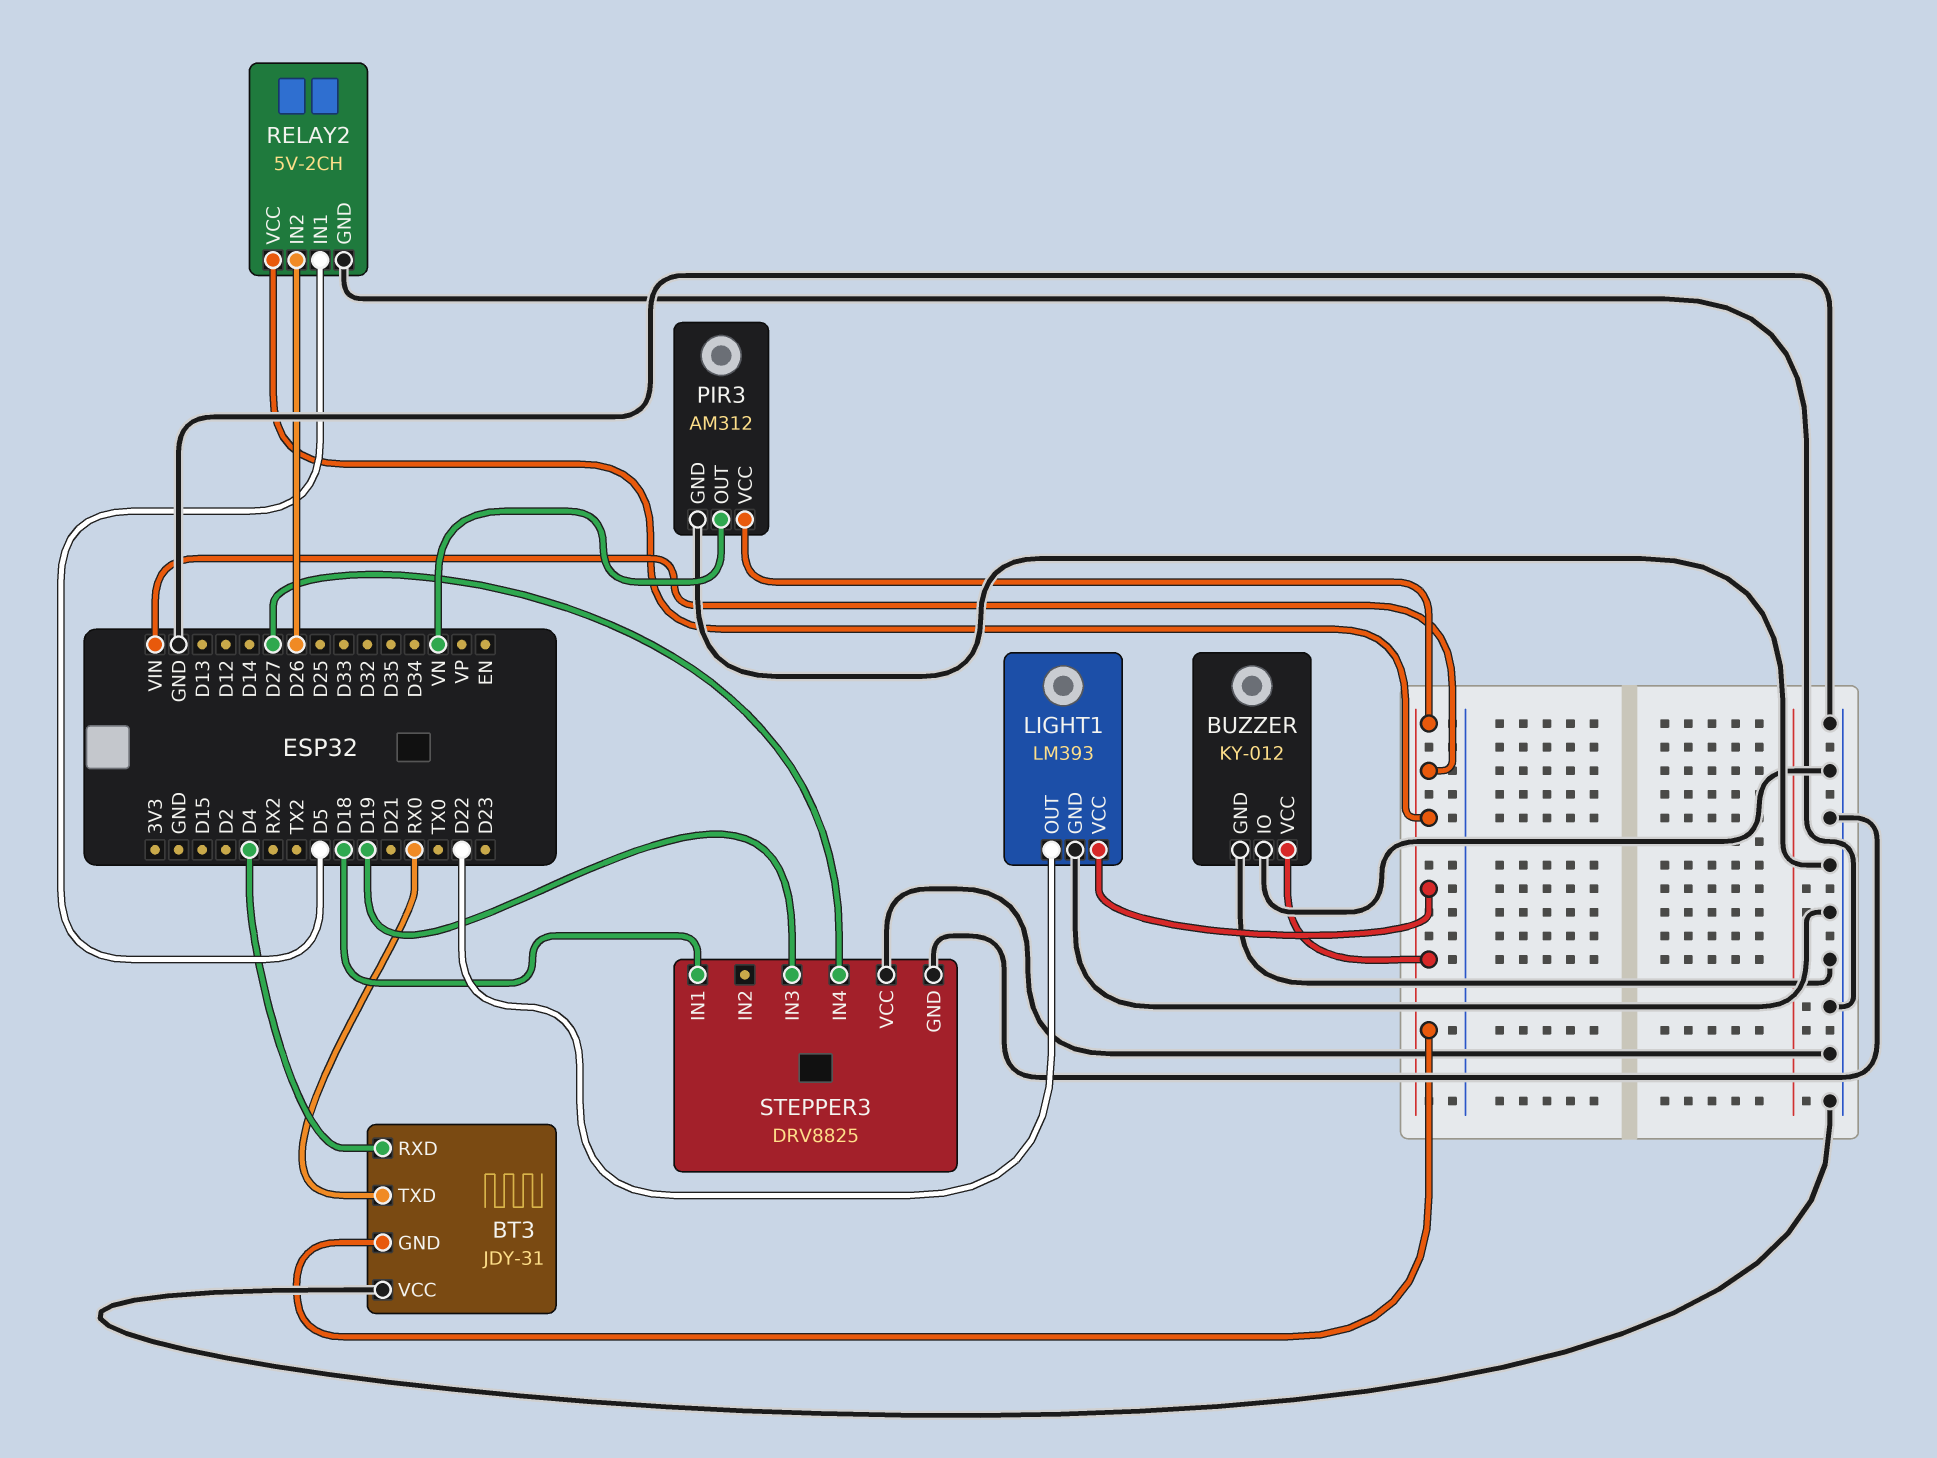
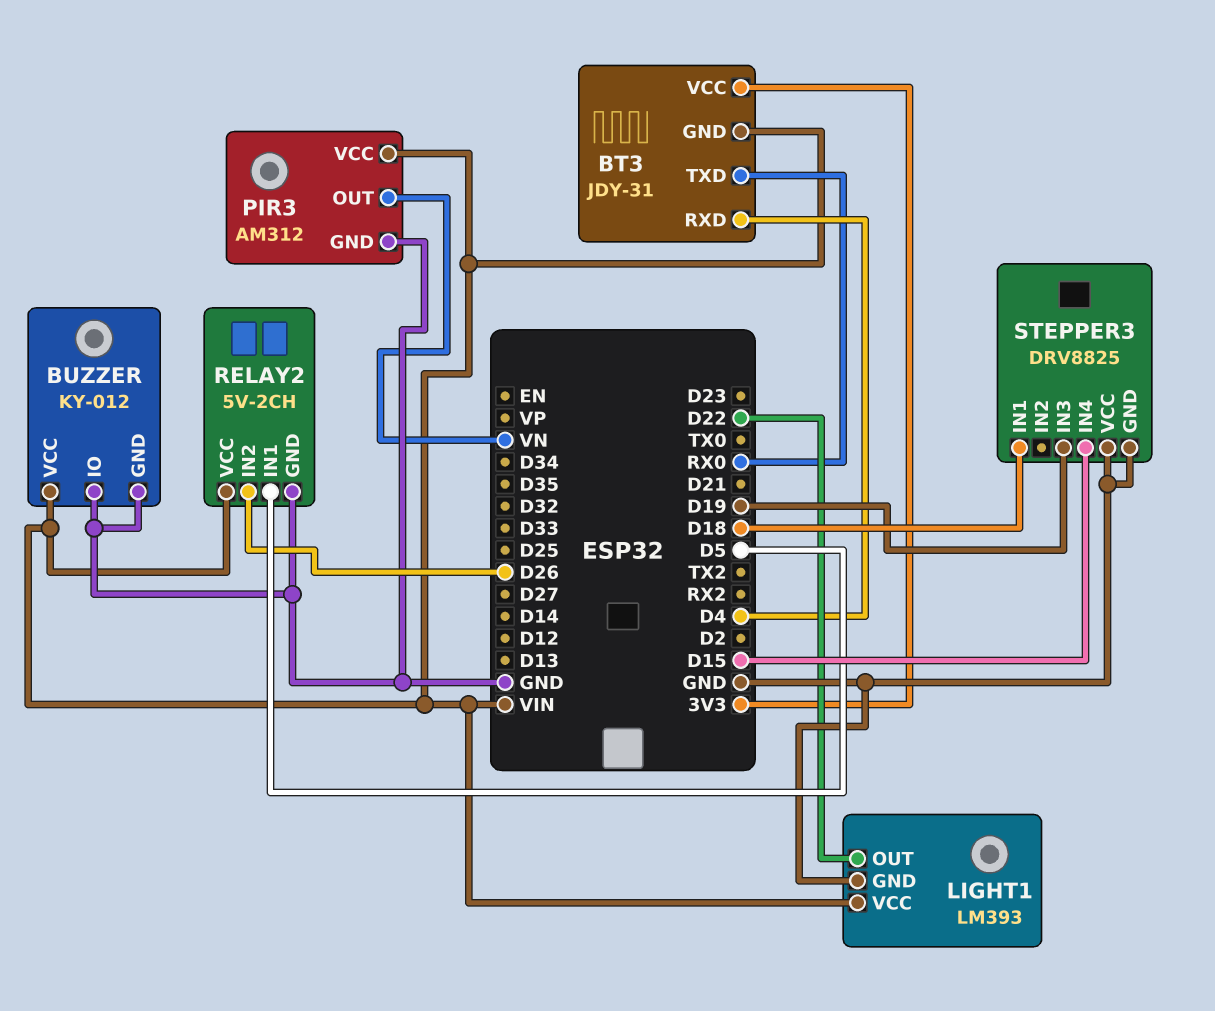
BT3 pin VCC: GND -> 3V3
STEPPER3 pin IN4: D27 -> D15

